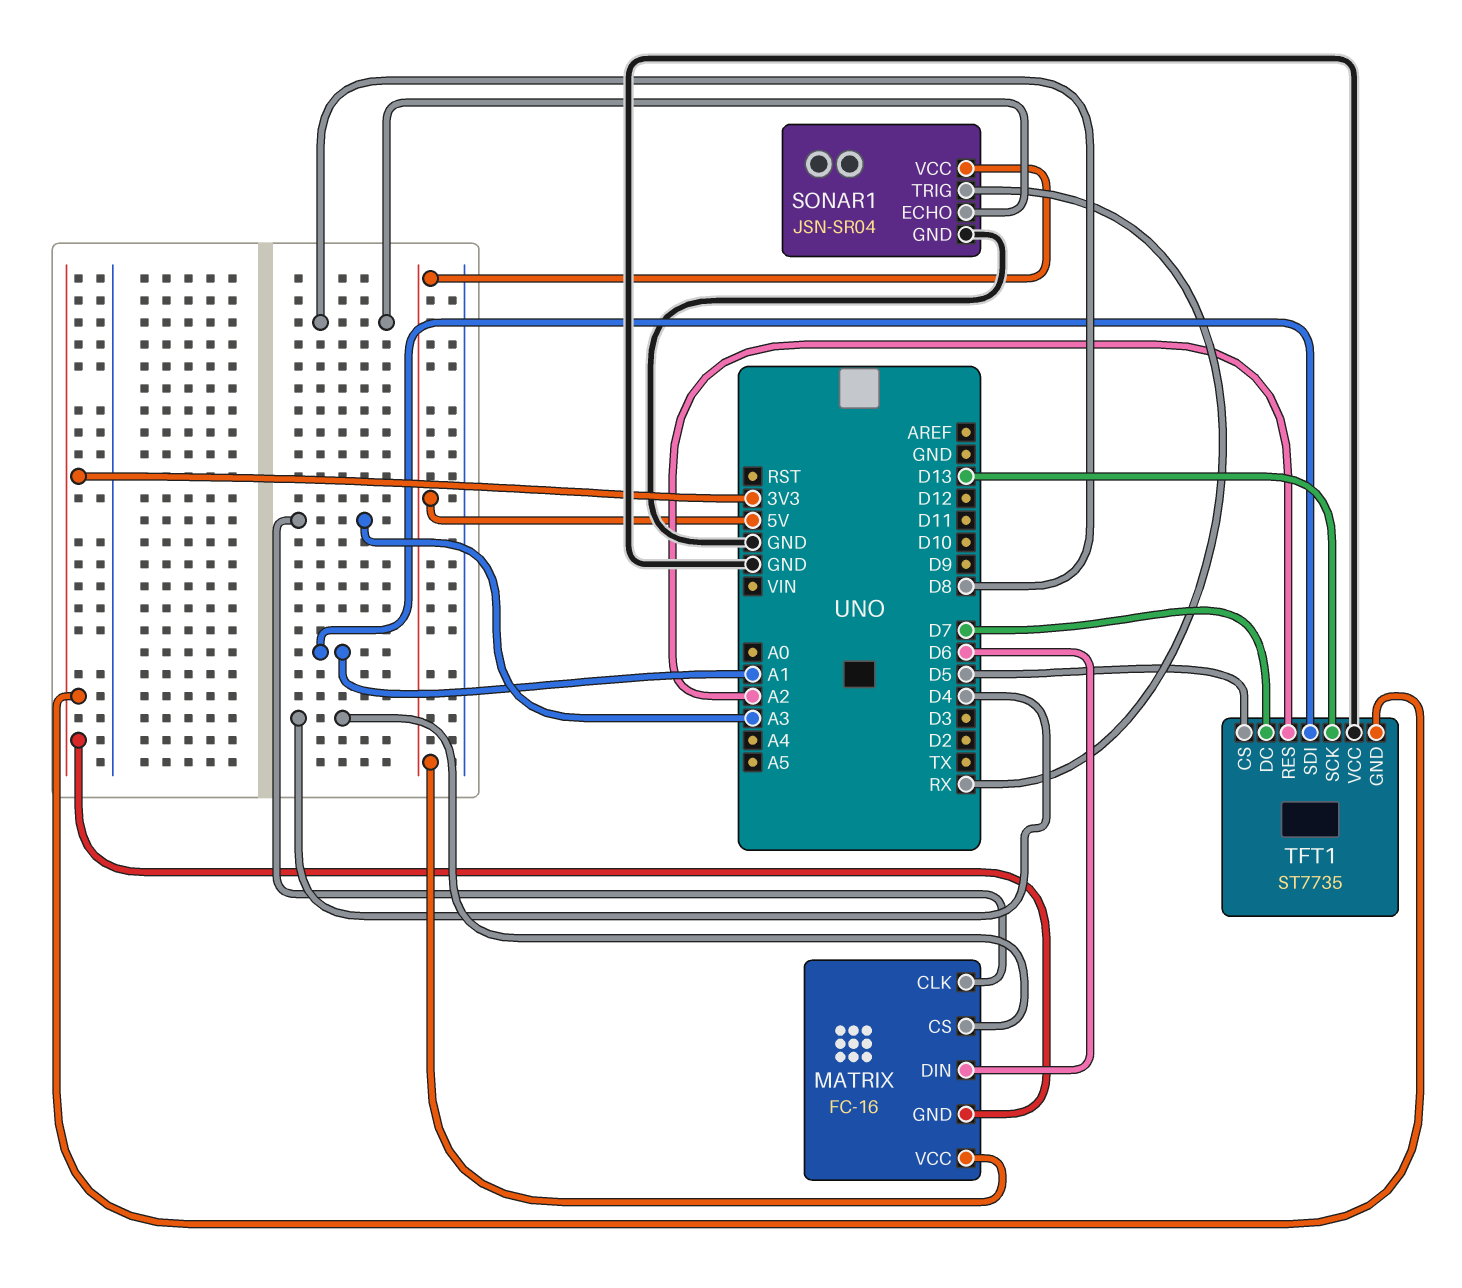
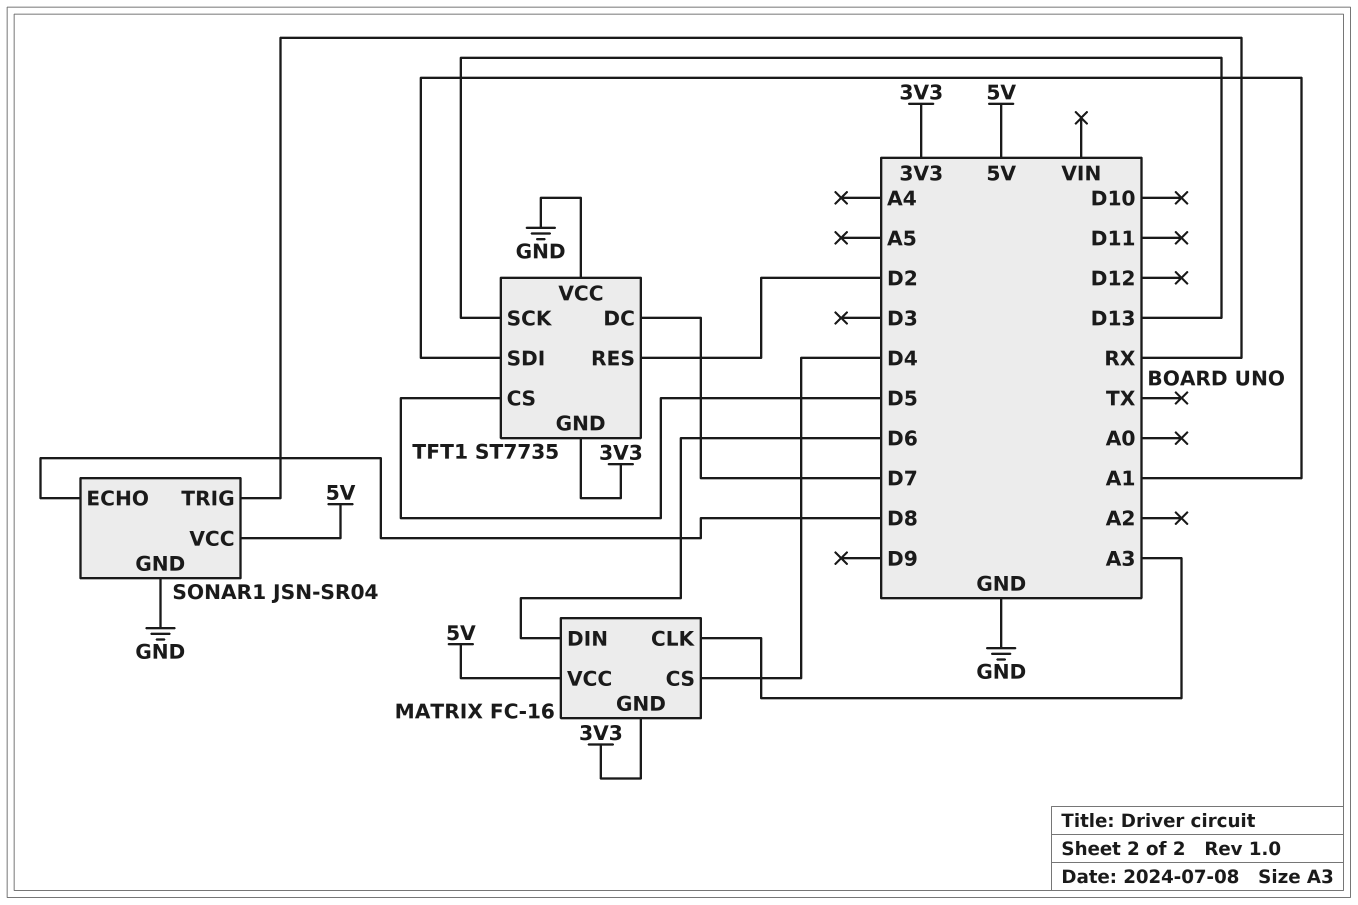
TFT1 pin RES: A2 -> D2

